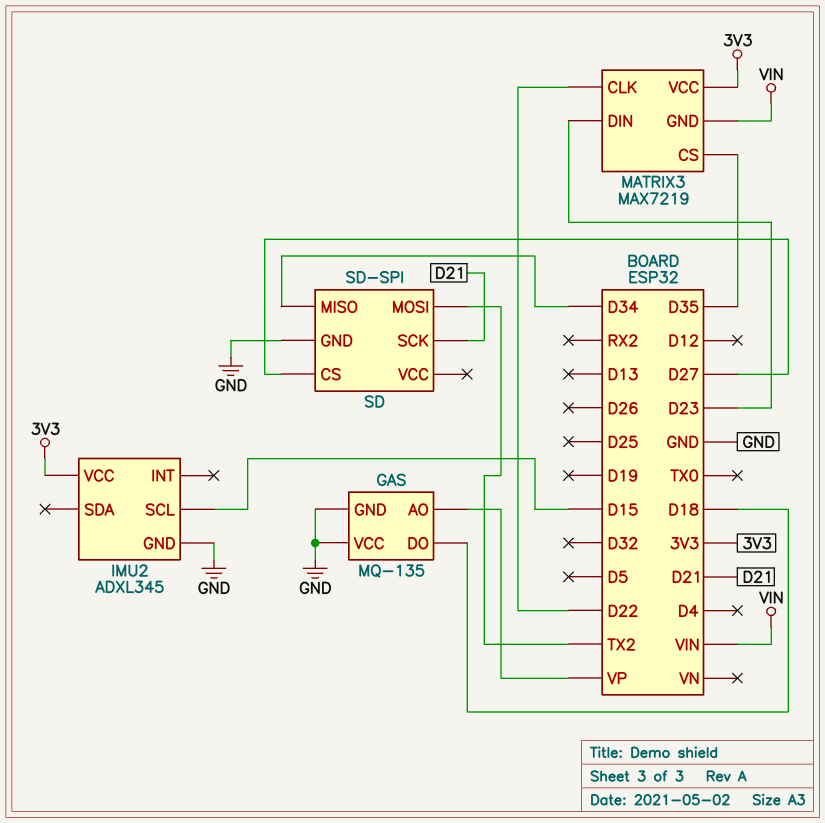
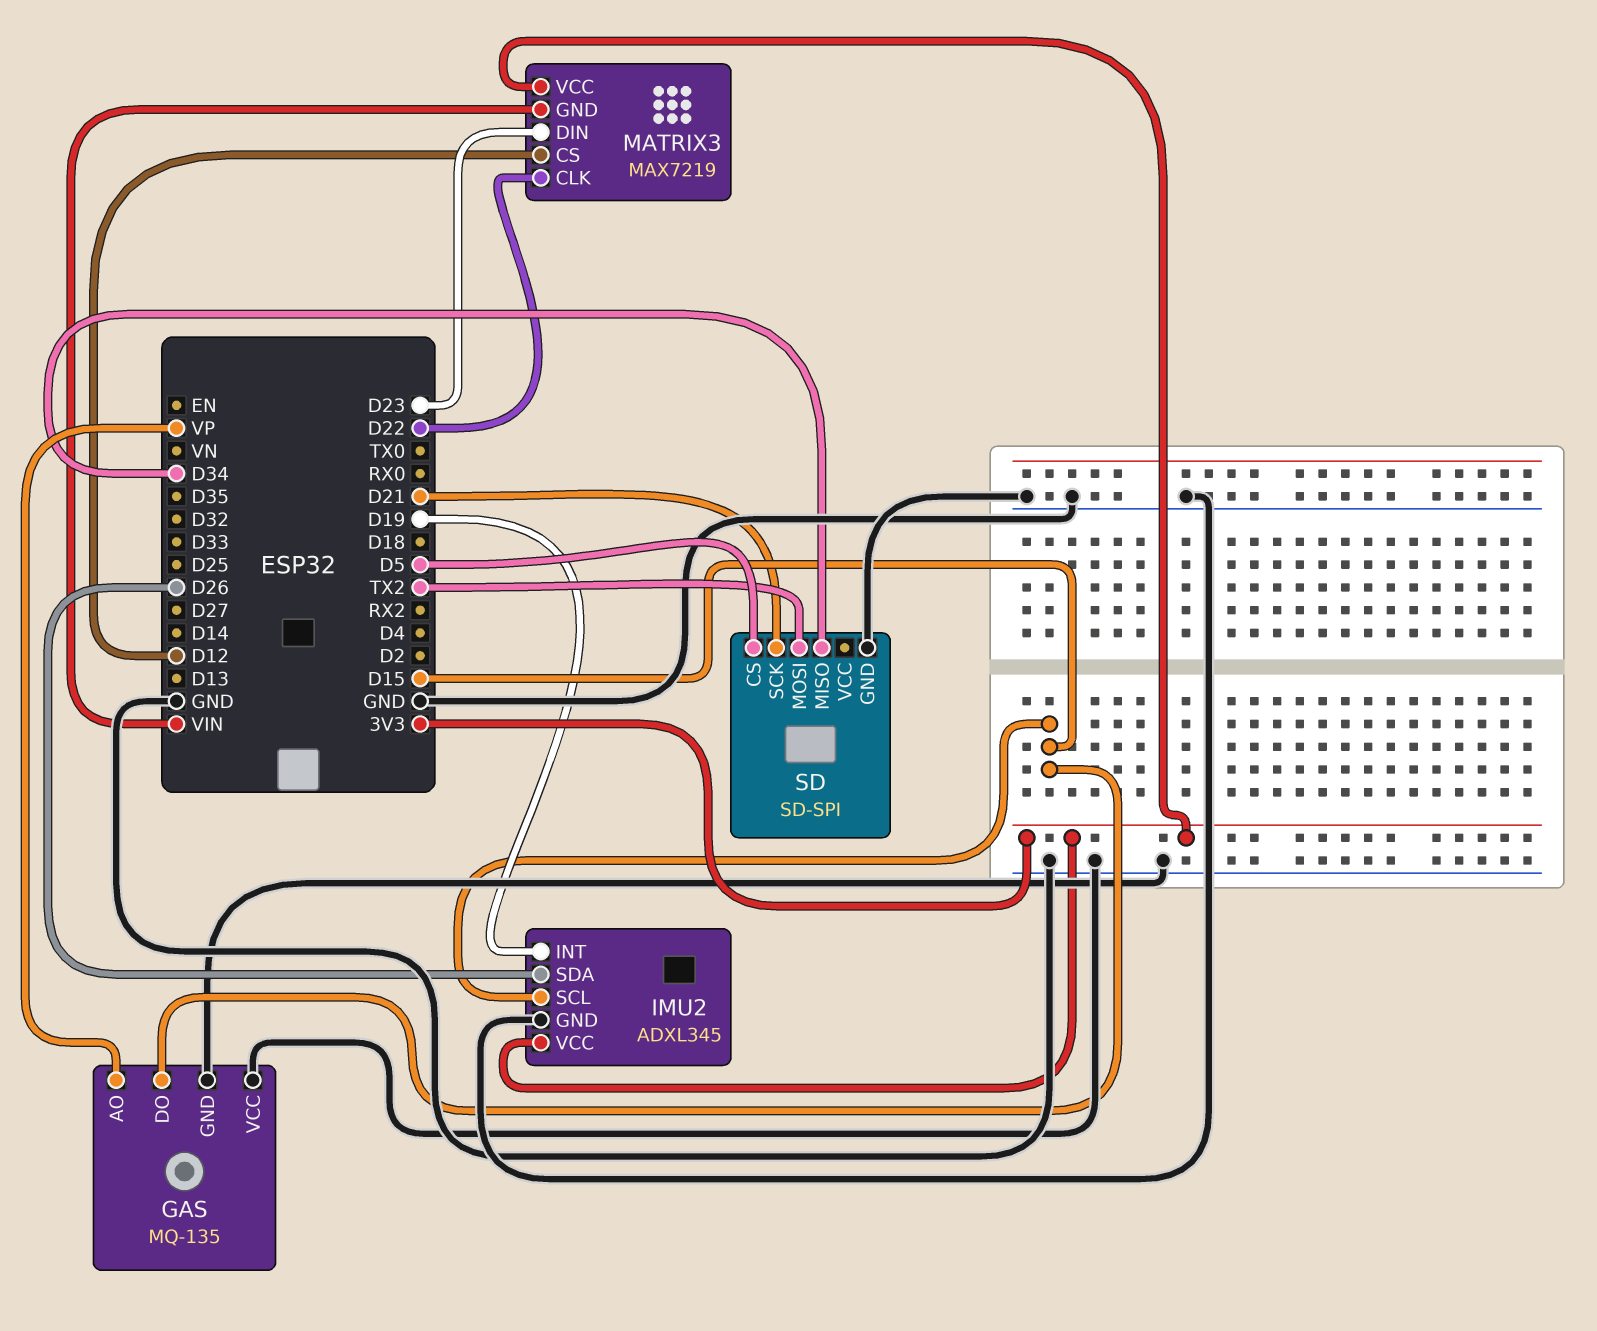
GAS pin DO: D18 -> D15
IMU2 pin INT: none -> D19
IMU2 pin SDA: none -> D26
MATRIX3 pin CS: D35 -> D12
SD pin CS: D27 -> D5

